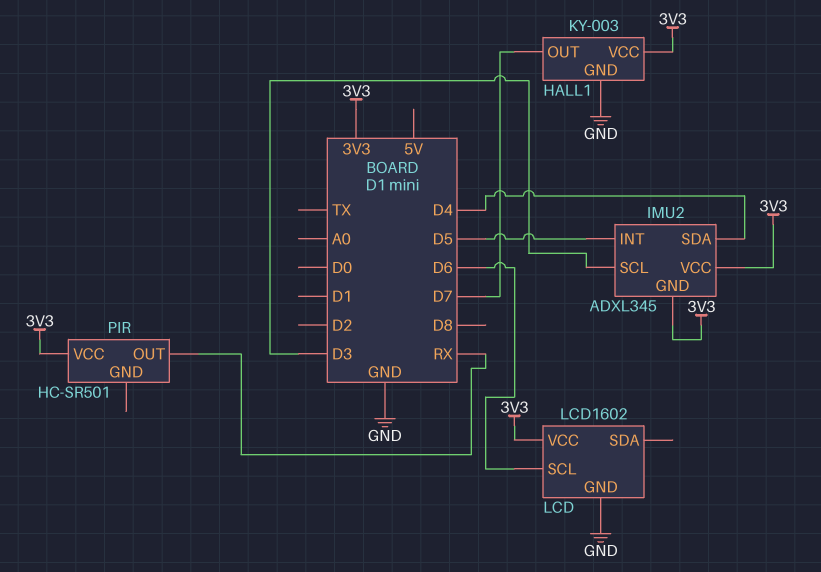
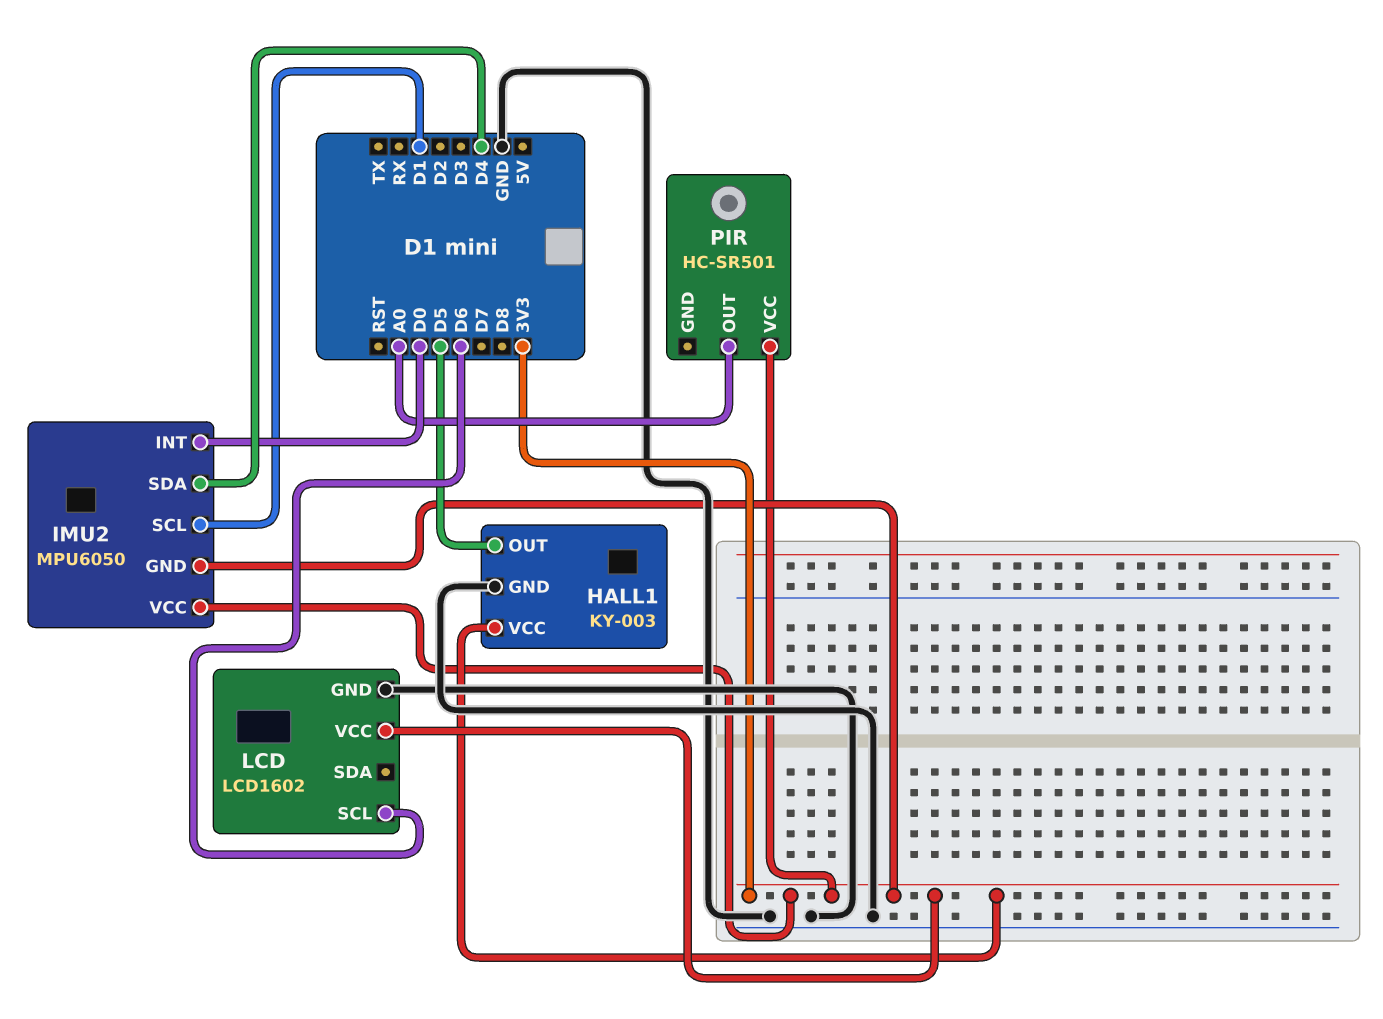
HALL1 pin OUT: D7 -> D5
IMU2: ADXL345 -> MPU6050
IMU2 pin INT: D5 -> D0
IMU2 pin SCL: D3 -> D1
PIR pin OUT: RX -> A0

